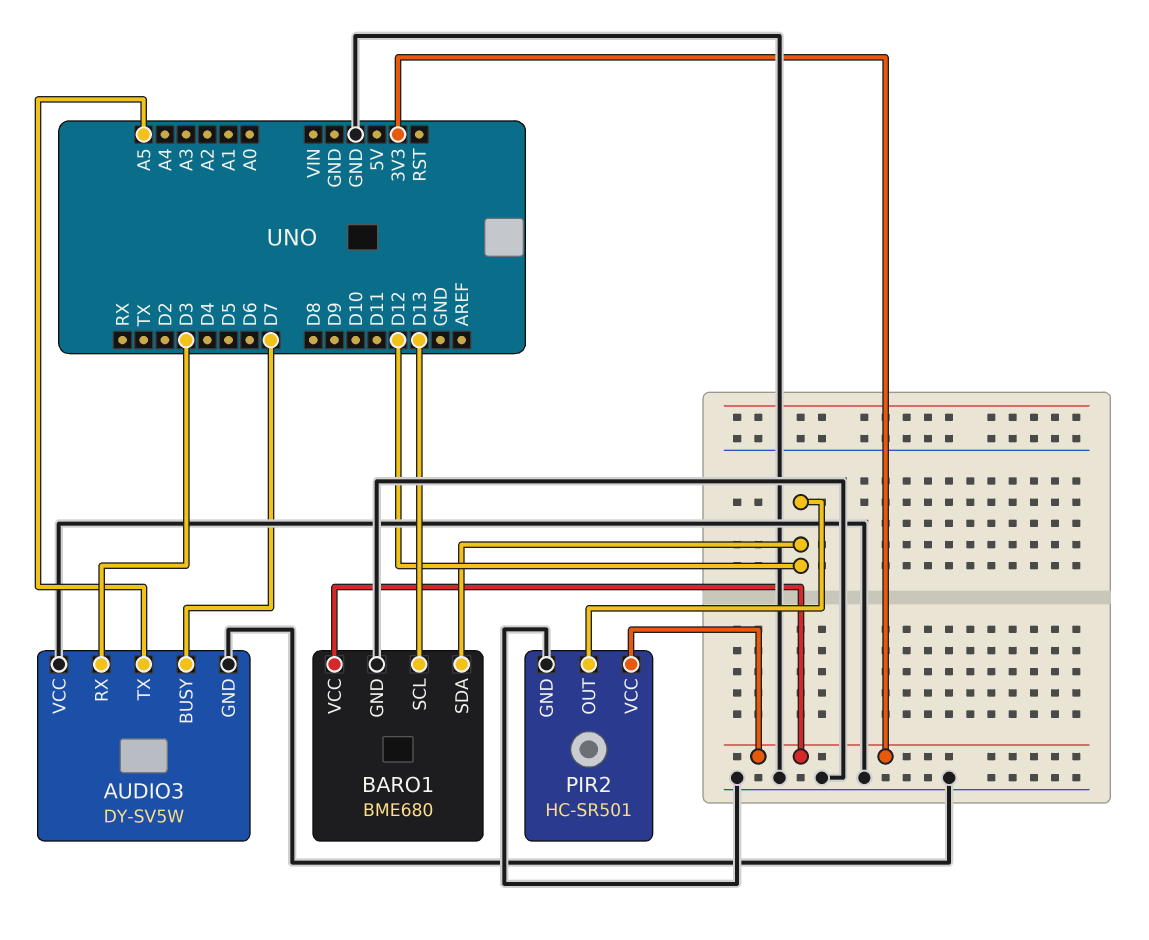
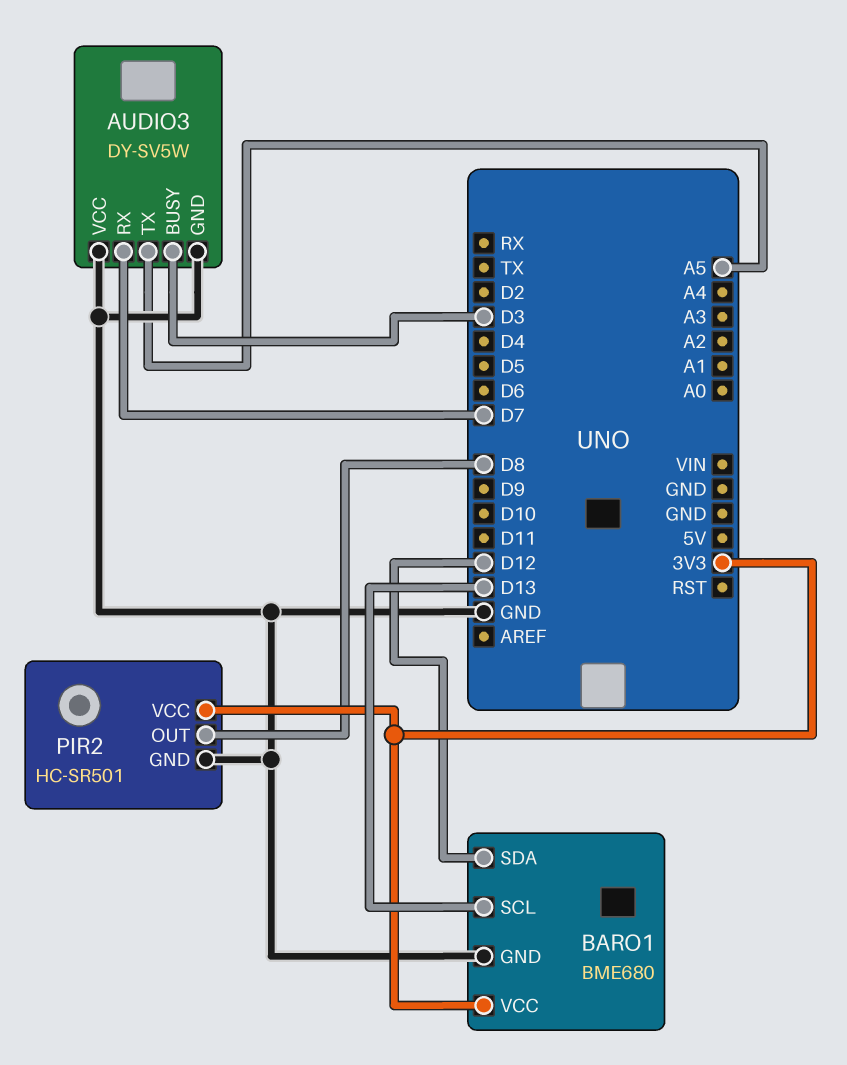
AUDIO3 pin BUSY: D7 -> D3
AUDIO3 pin RX: D3 -> D7
PIR2 pin OUT: D12 -> D8

